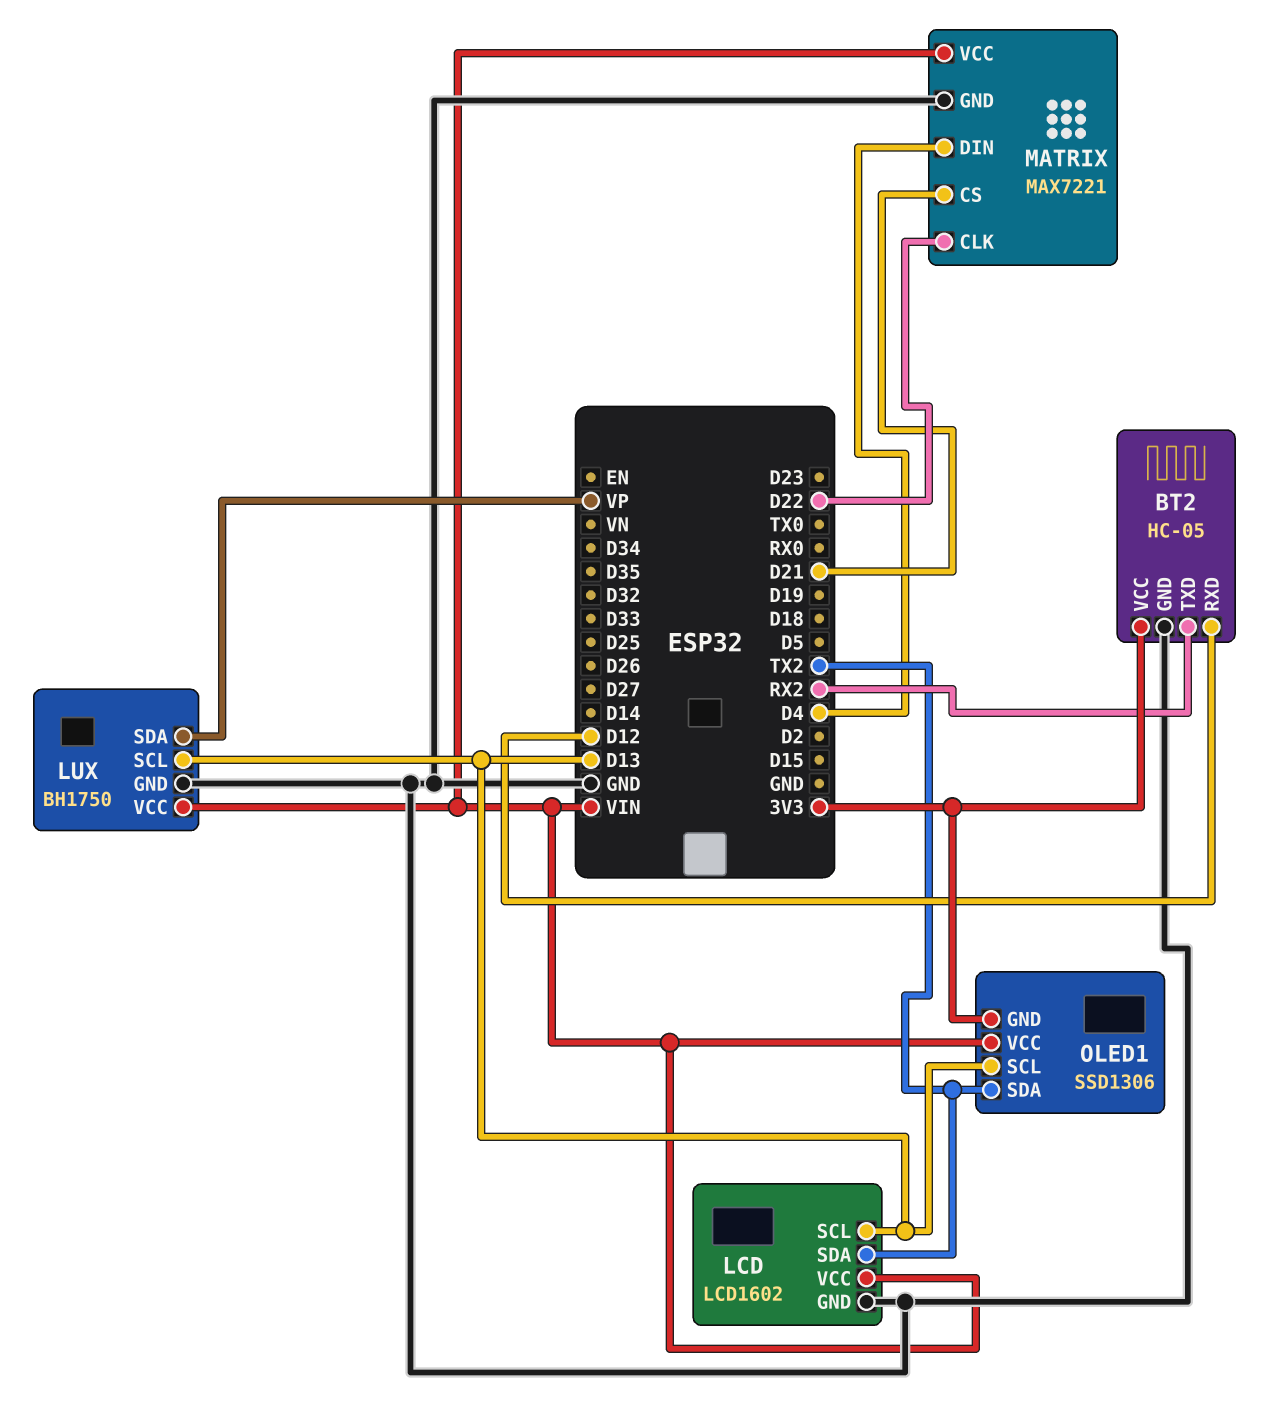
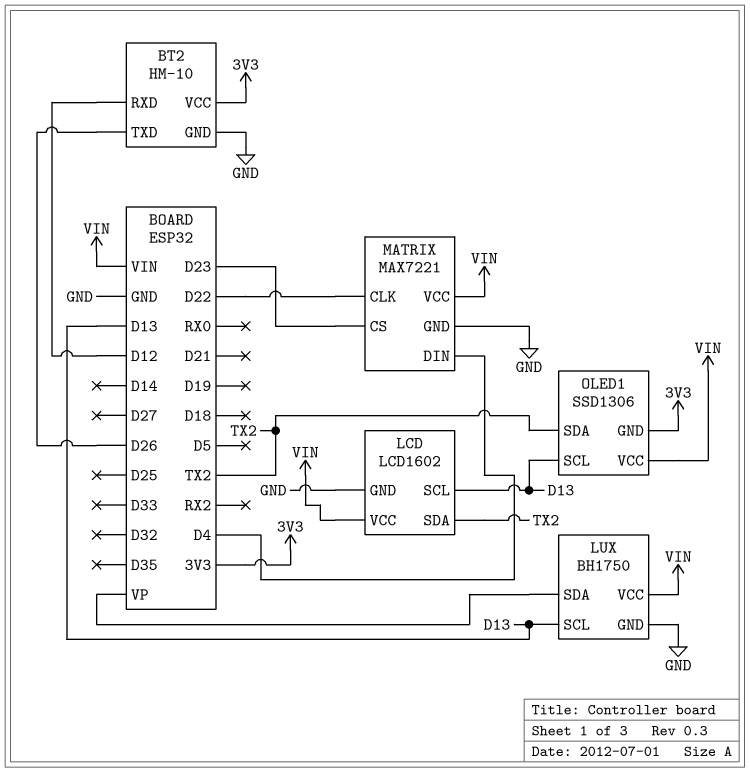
BT2: HC-05 -> HM-10
BT2 pin TXD: RX2 -> D26
MATRIX pin CS: D21 -> D23

